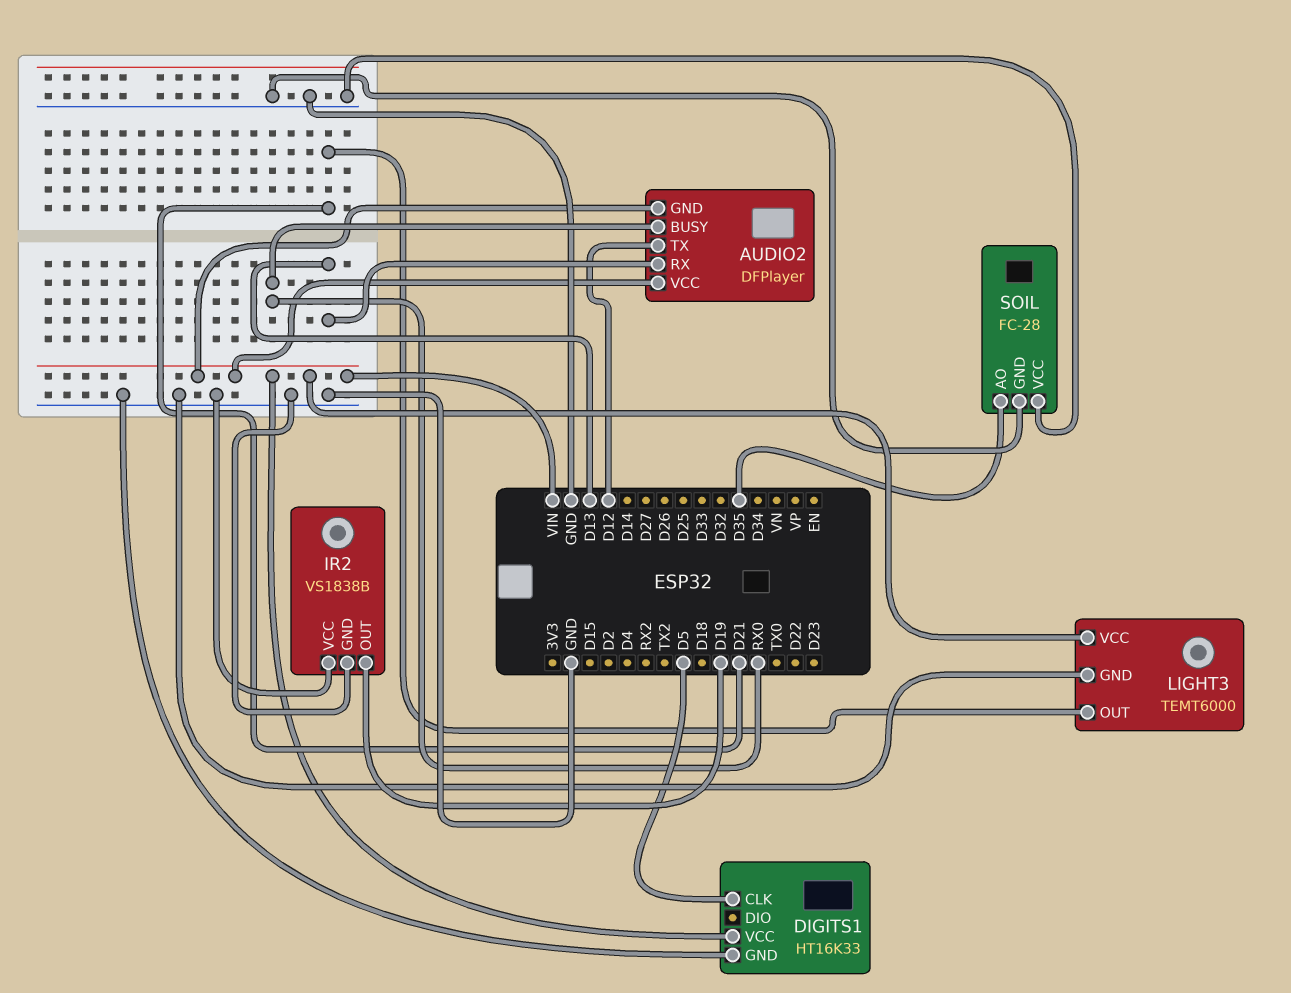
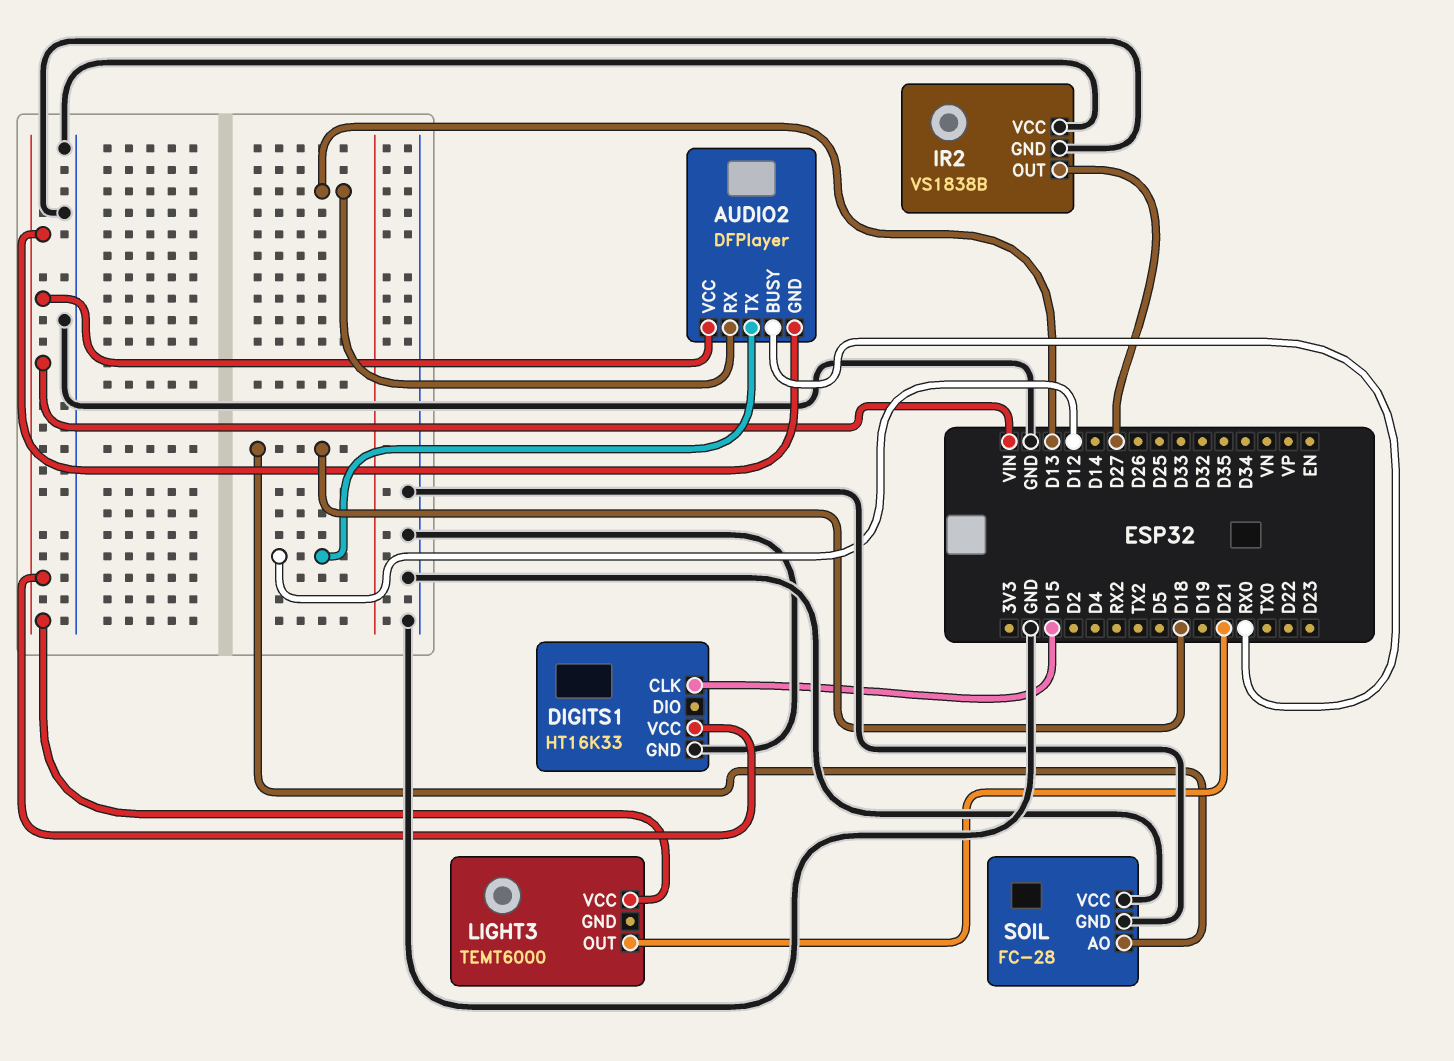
DIGITS1 pin CLK: D5 -> D15
IR2 pin OUT: D19 -> D27
LIGHT3 pin GND: GND -> none
SOIL pin AO: D35 -> D18

